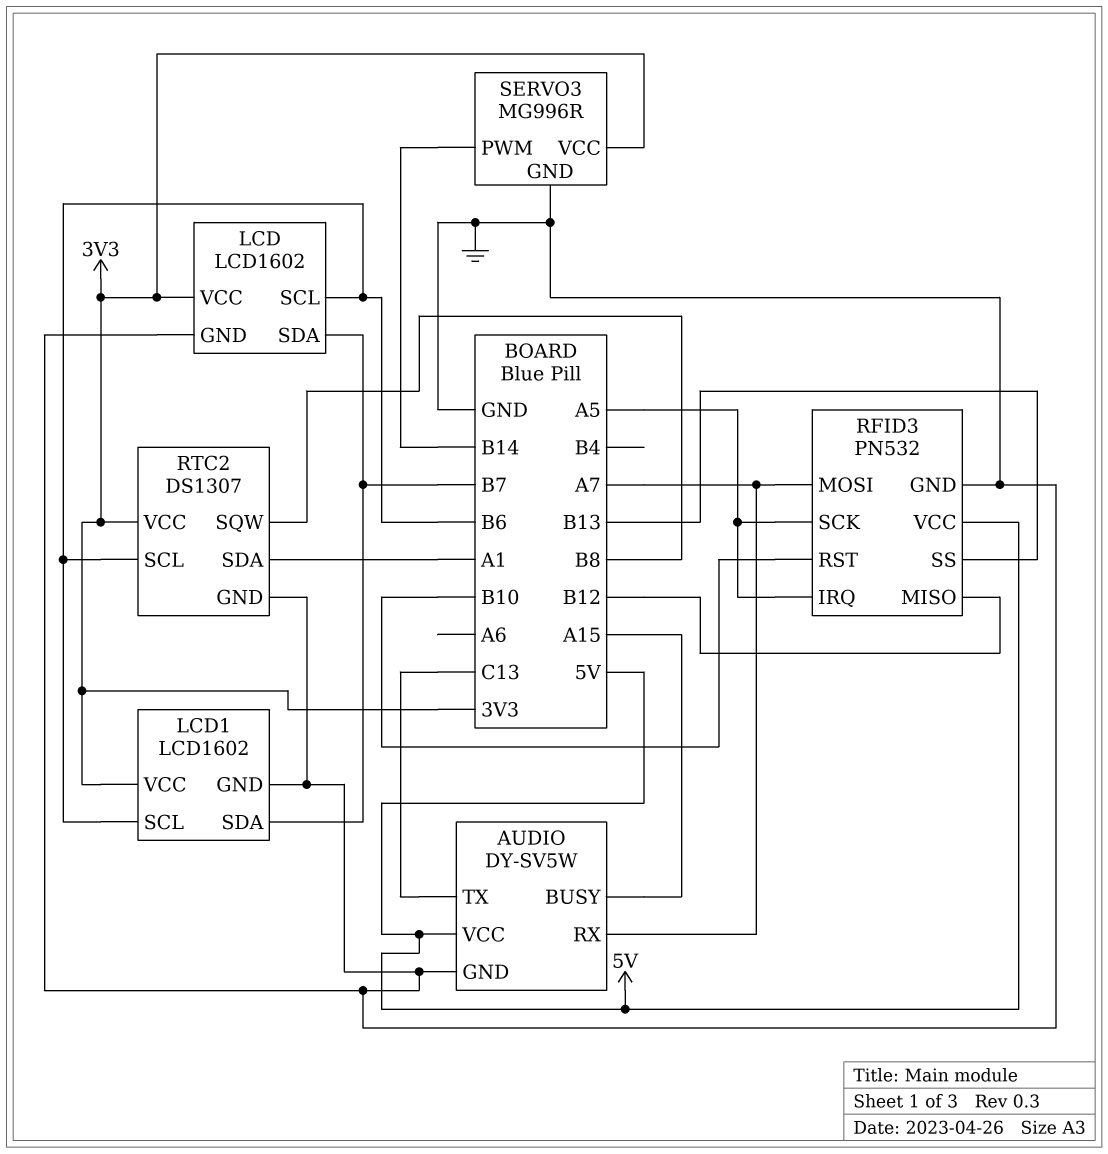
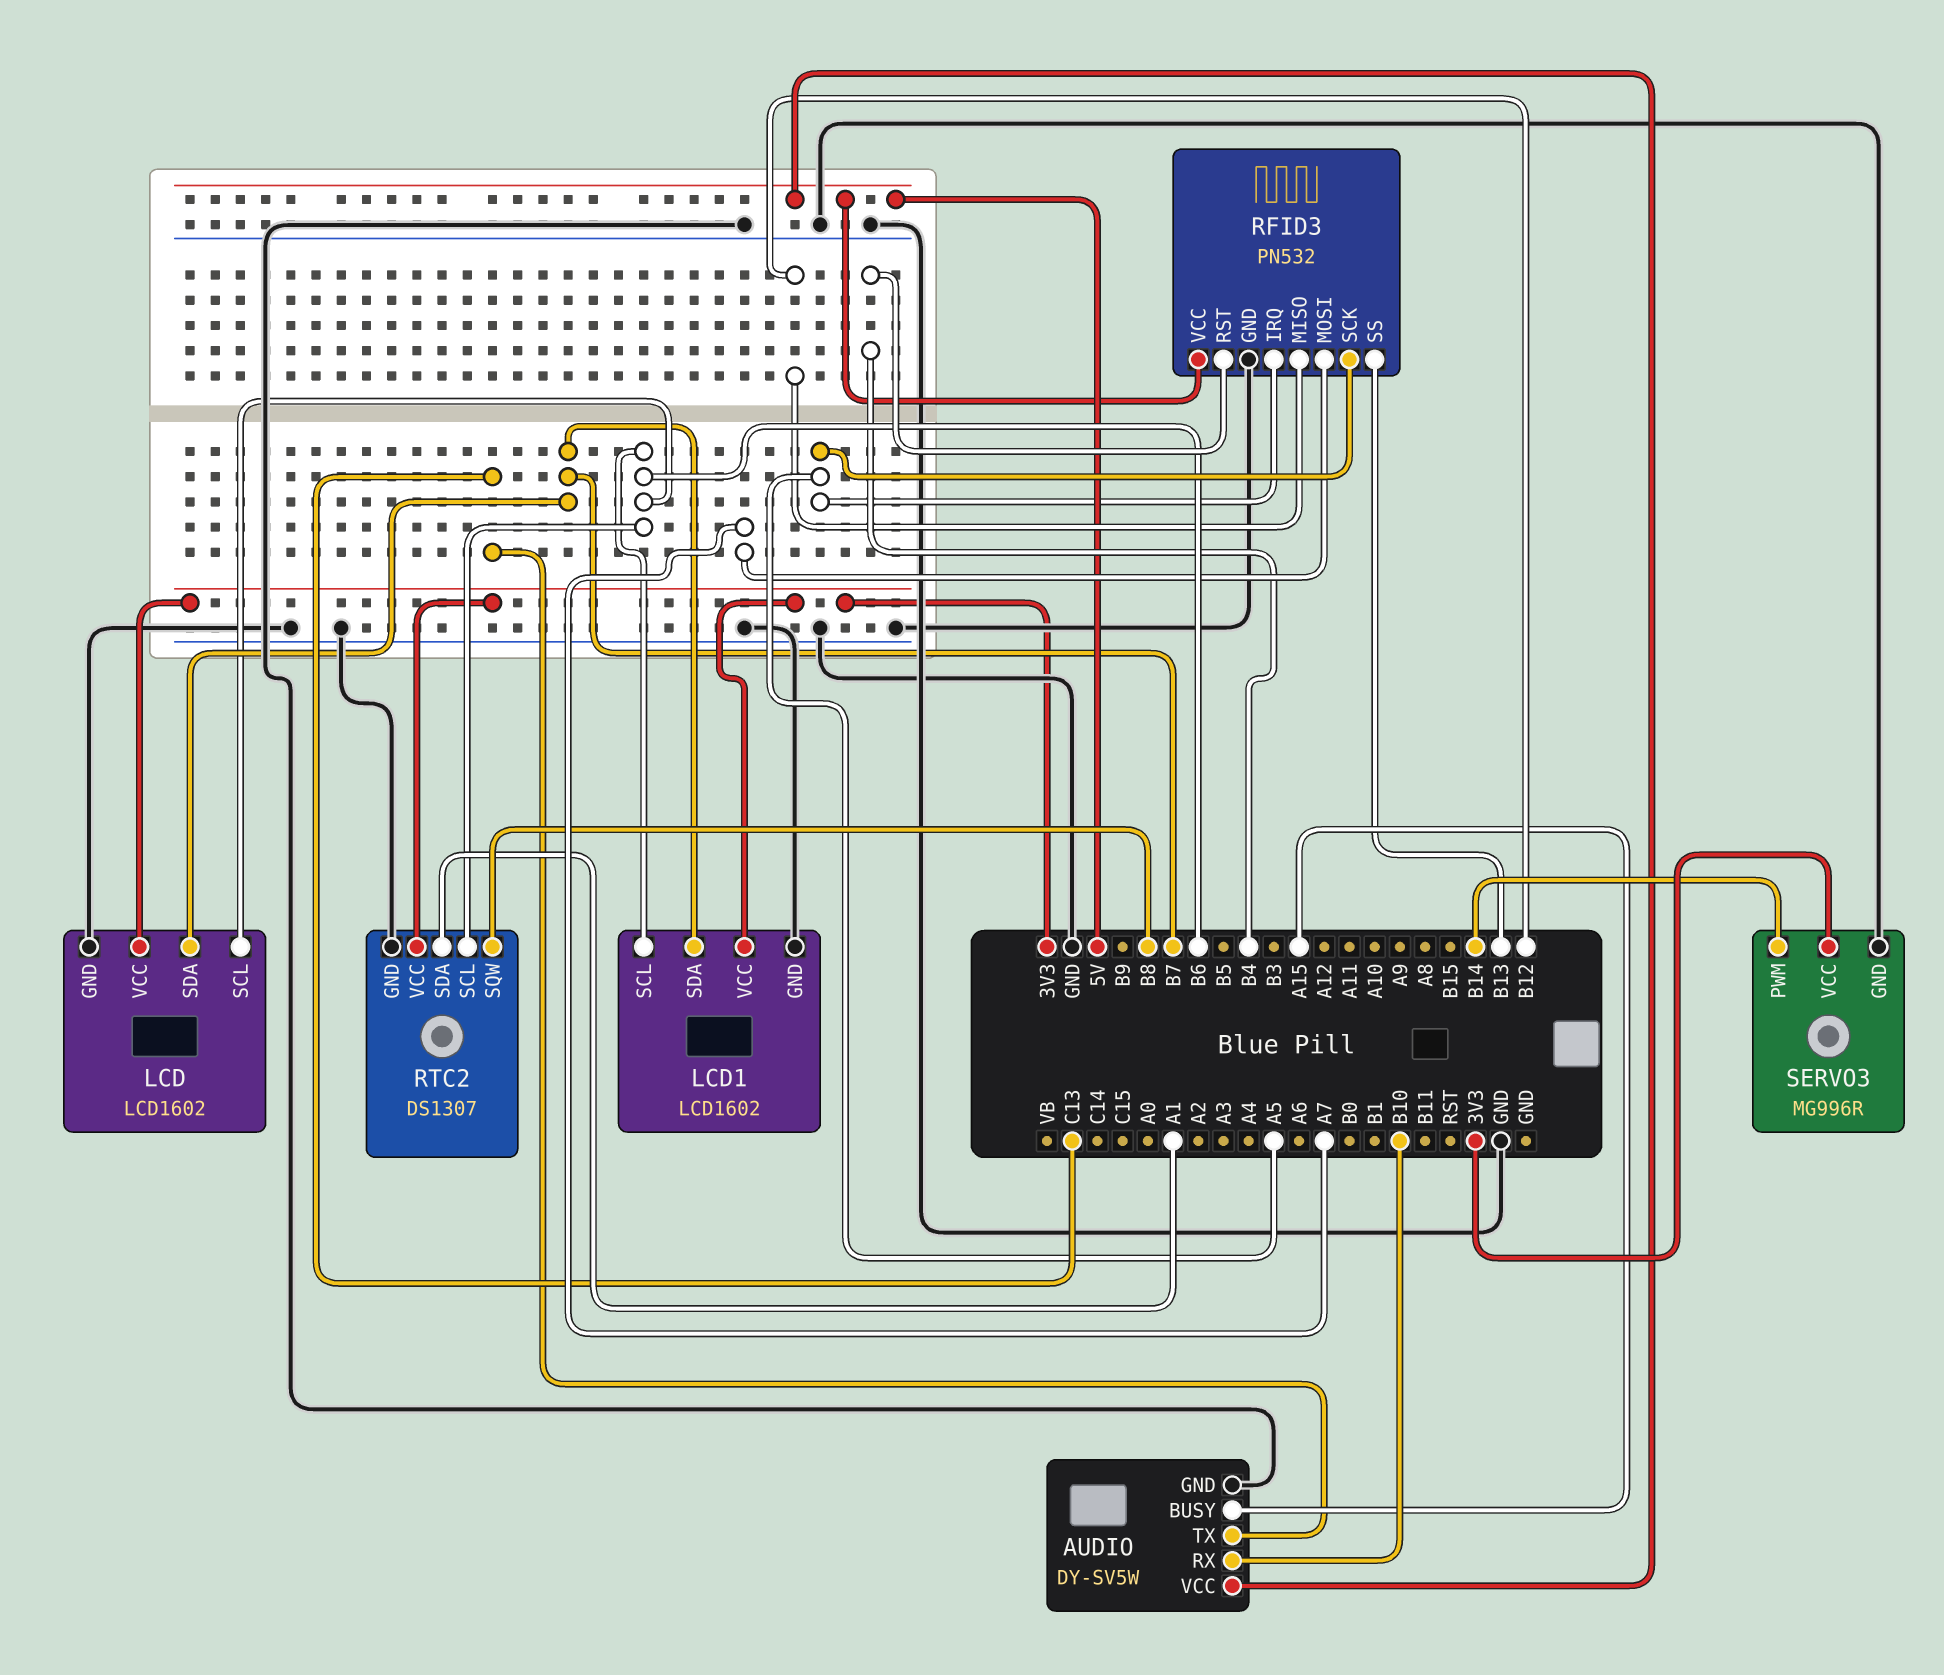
AUDIO pin RX: A7 -> B10
RFID3 pin RST: B10 -> B4

